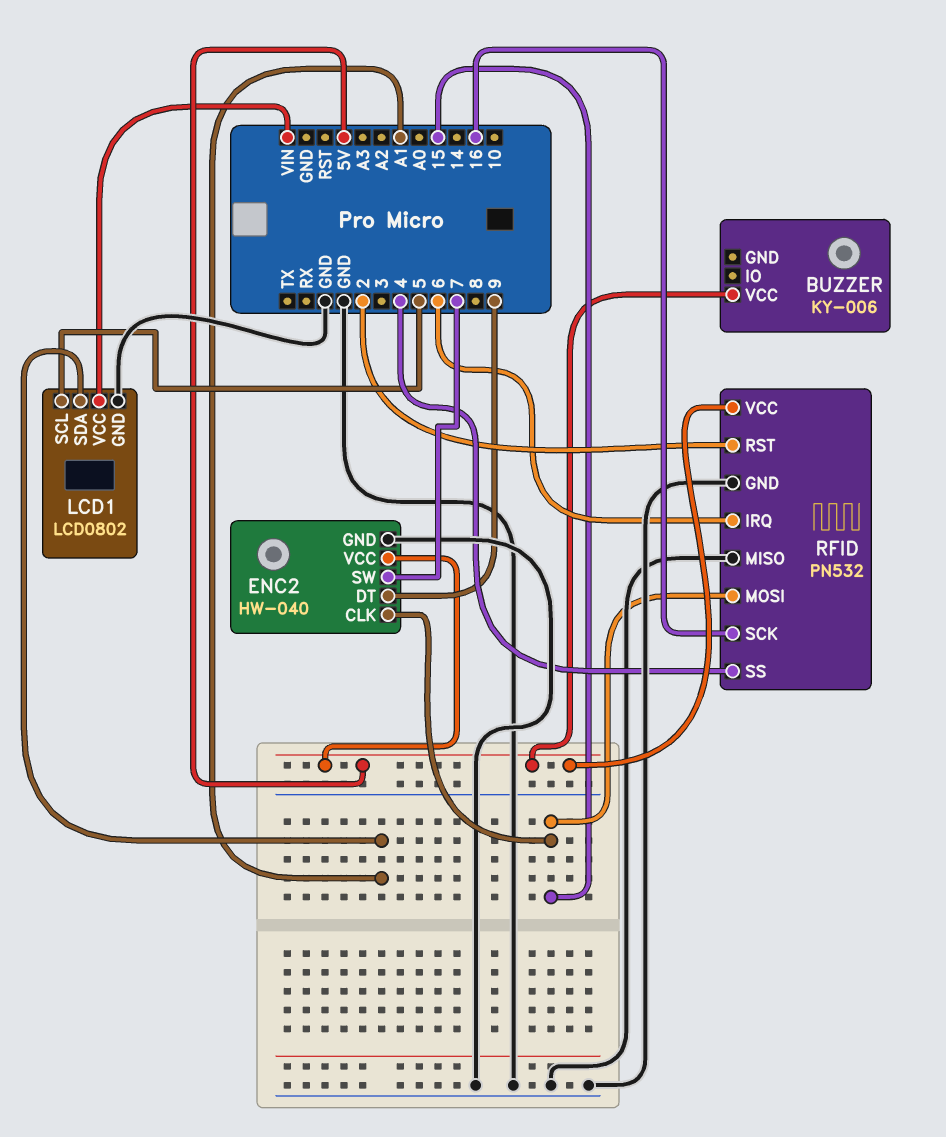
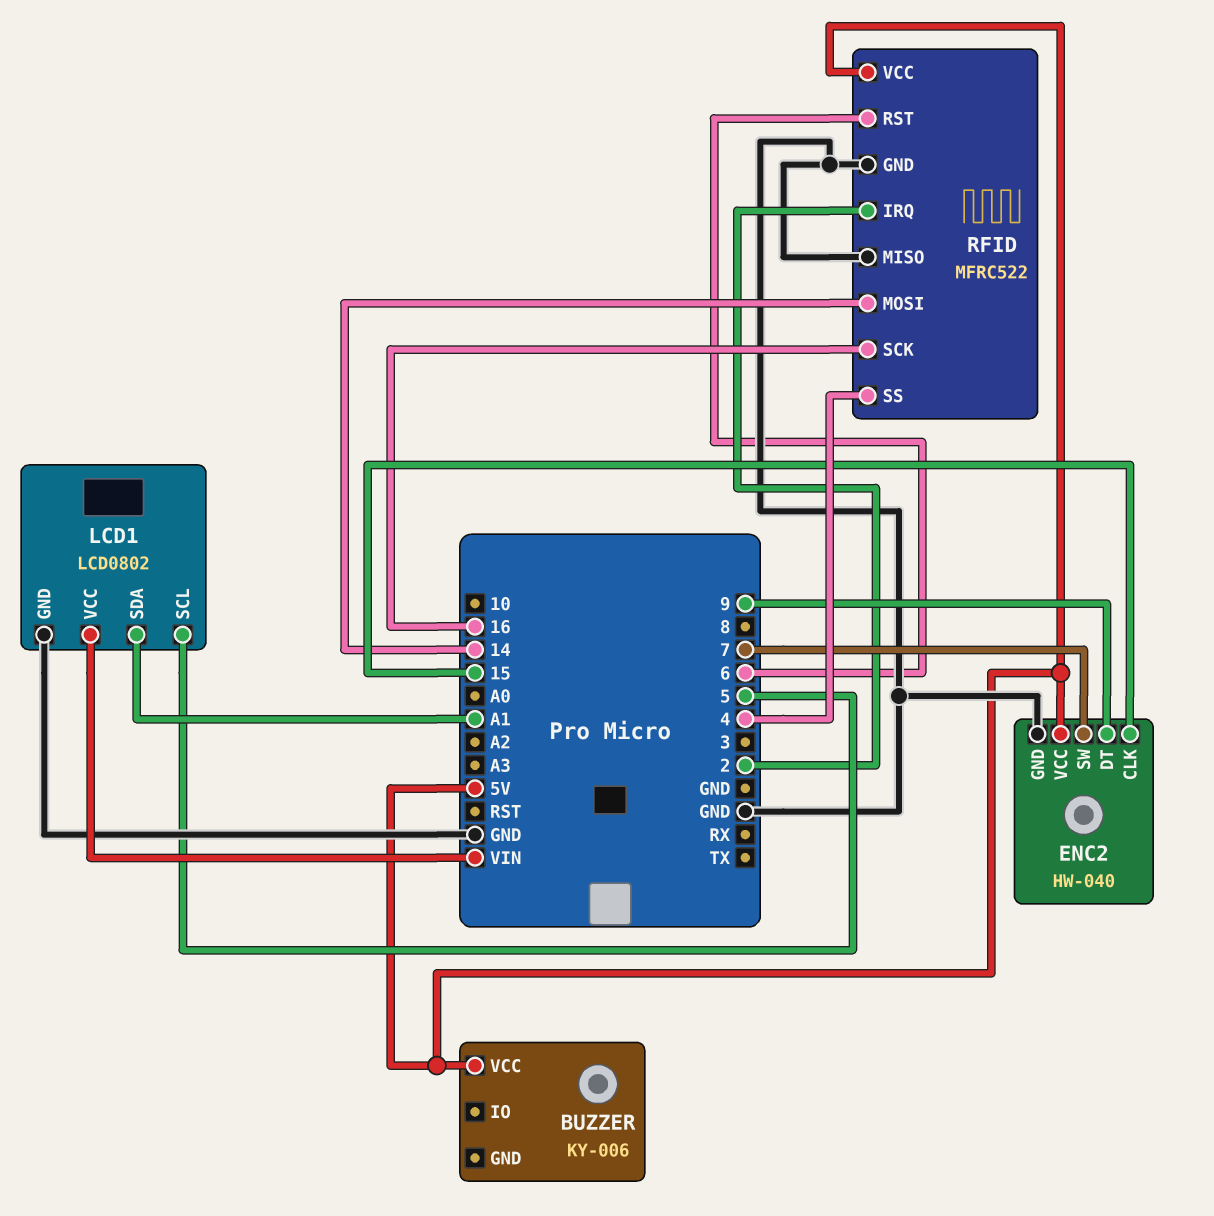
RFID: PN532 -> MFRC522
RFID pin IRQ: 6 -> 2
RFID pin MOSI: 15 -> 14
RFID pin RST: 2 -> 6

